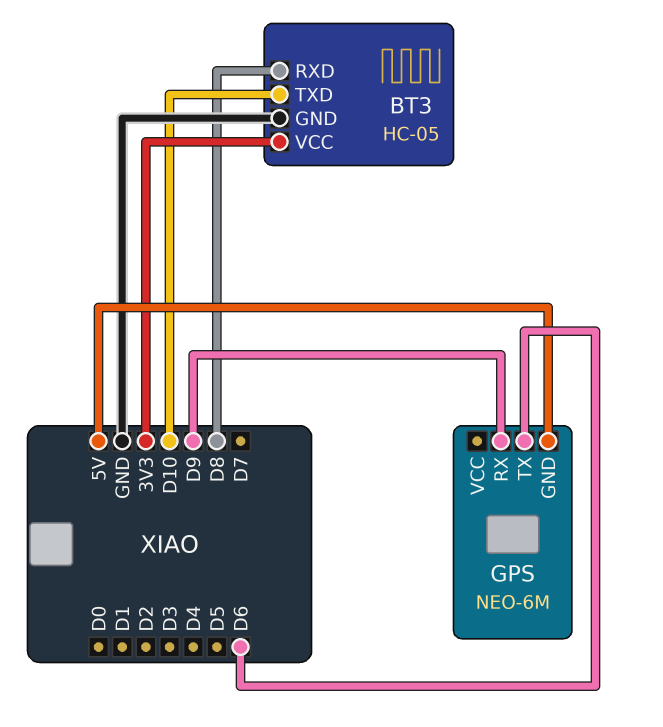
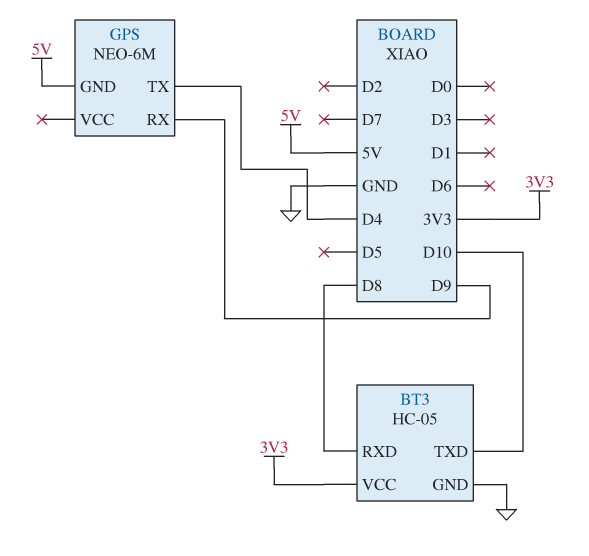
GPS pin TX: D6 -> D4

